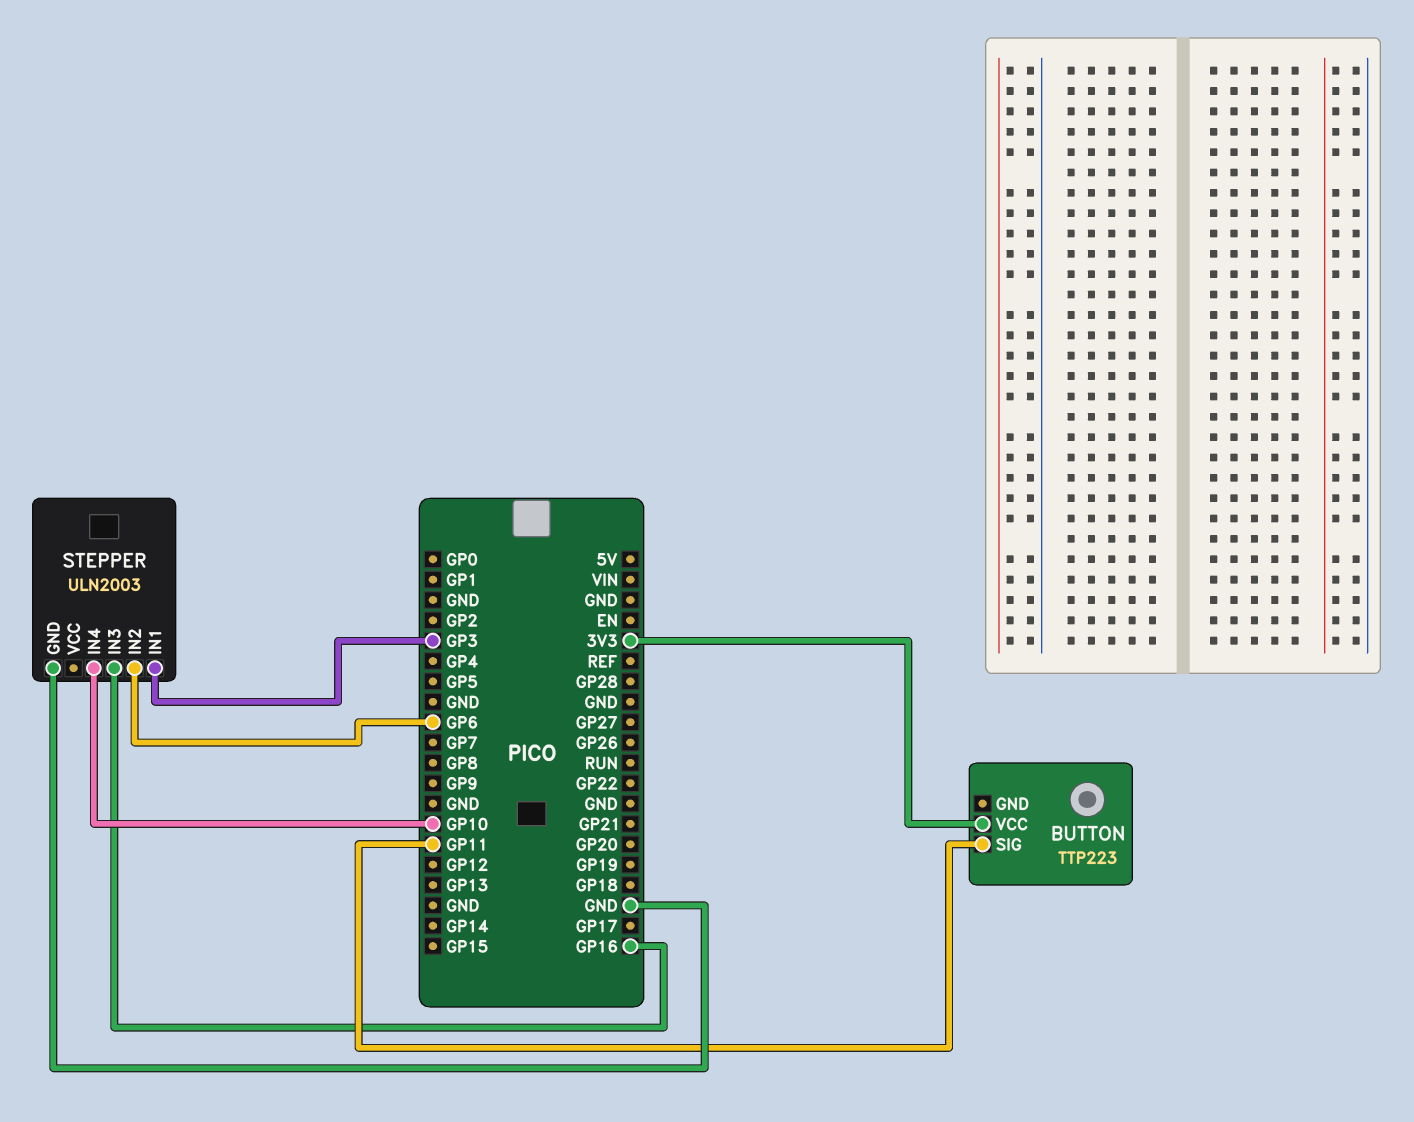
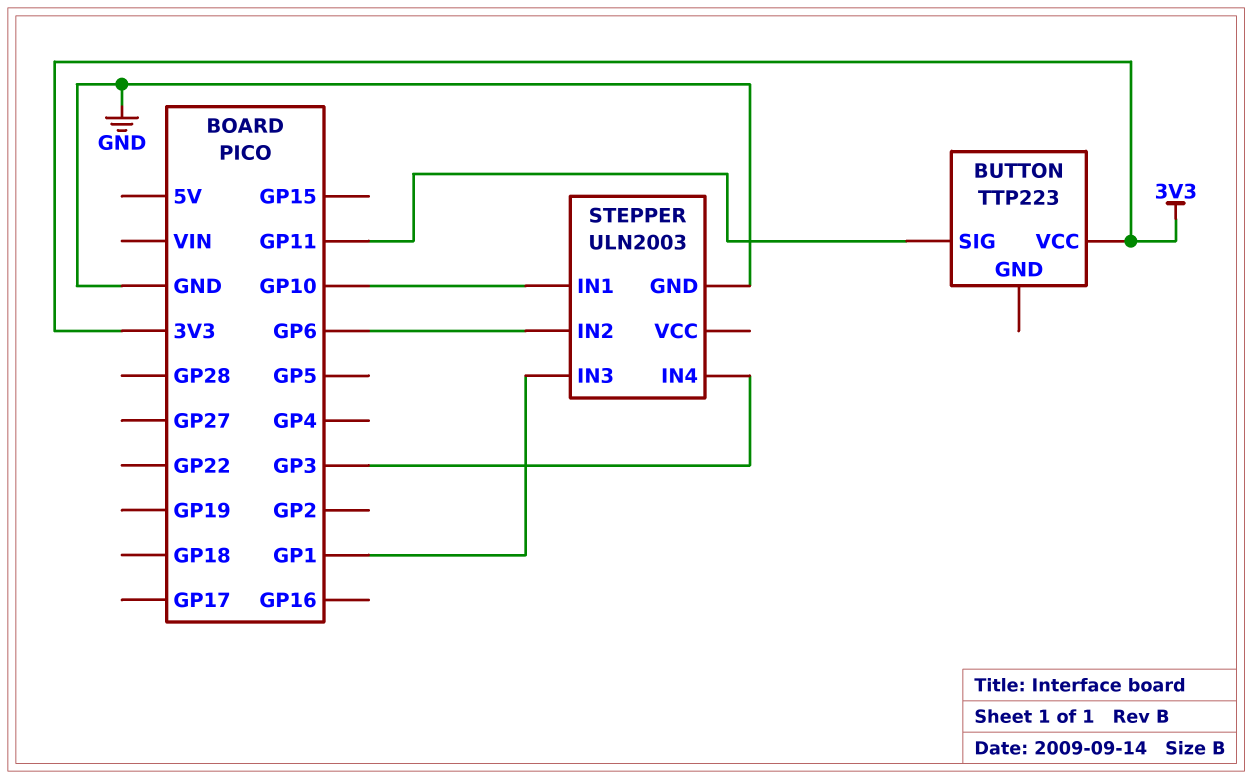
STEPPER pin IN1: GP3 -> GP10
STEPPER pin IN3: GP16 -> GP1
STEPPER pin IN4: GP10 -> GP3

